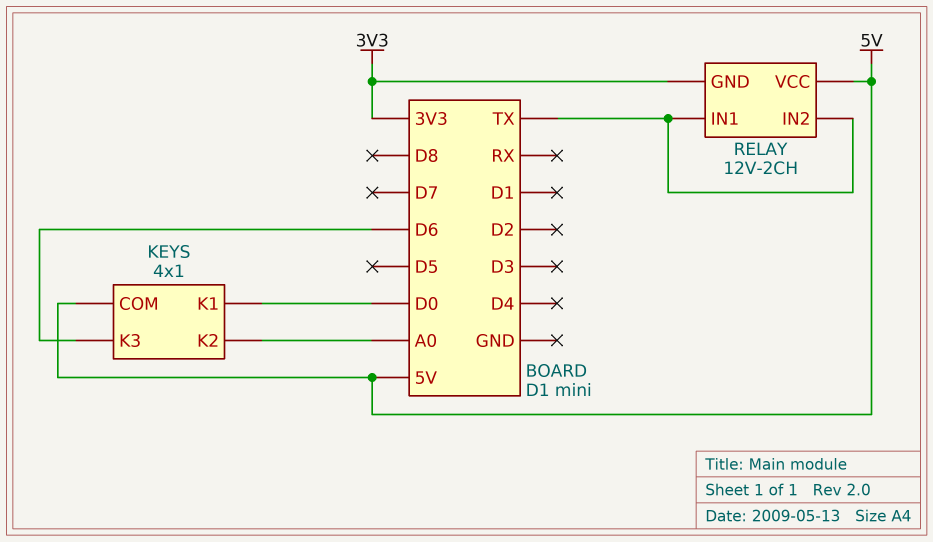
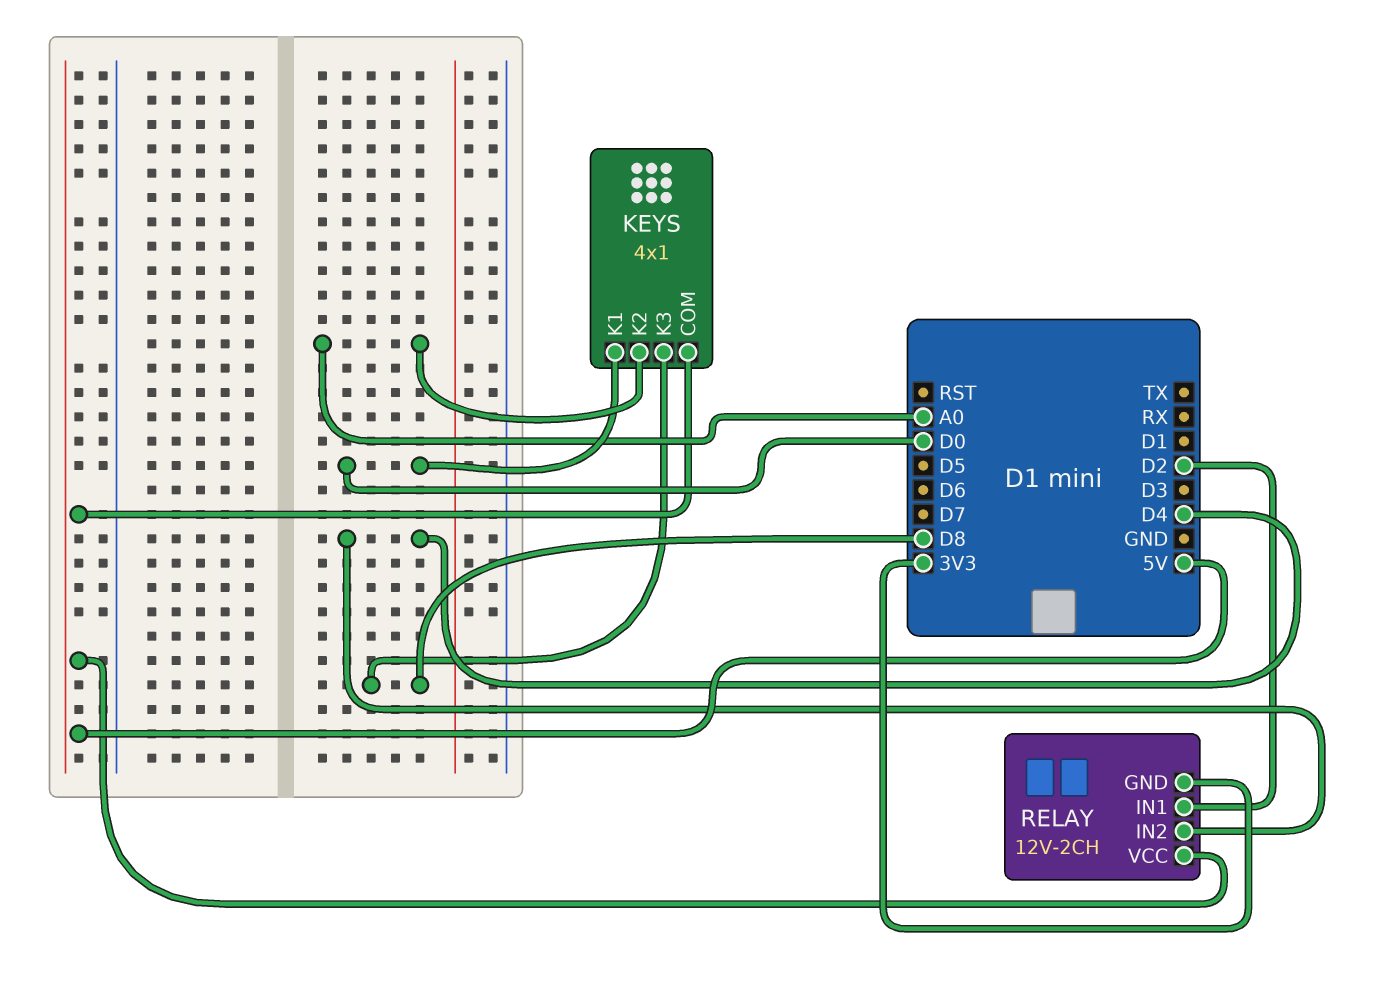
KEYS pin K3: D6 -> D8
RELAY pin IN1: TX -> D2
RELAY pin IN2: TX -> D4

